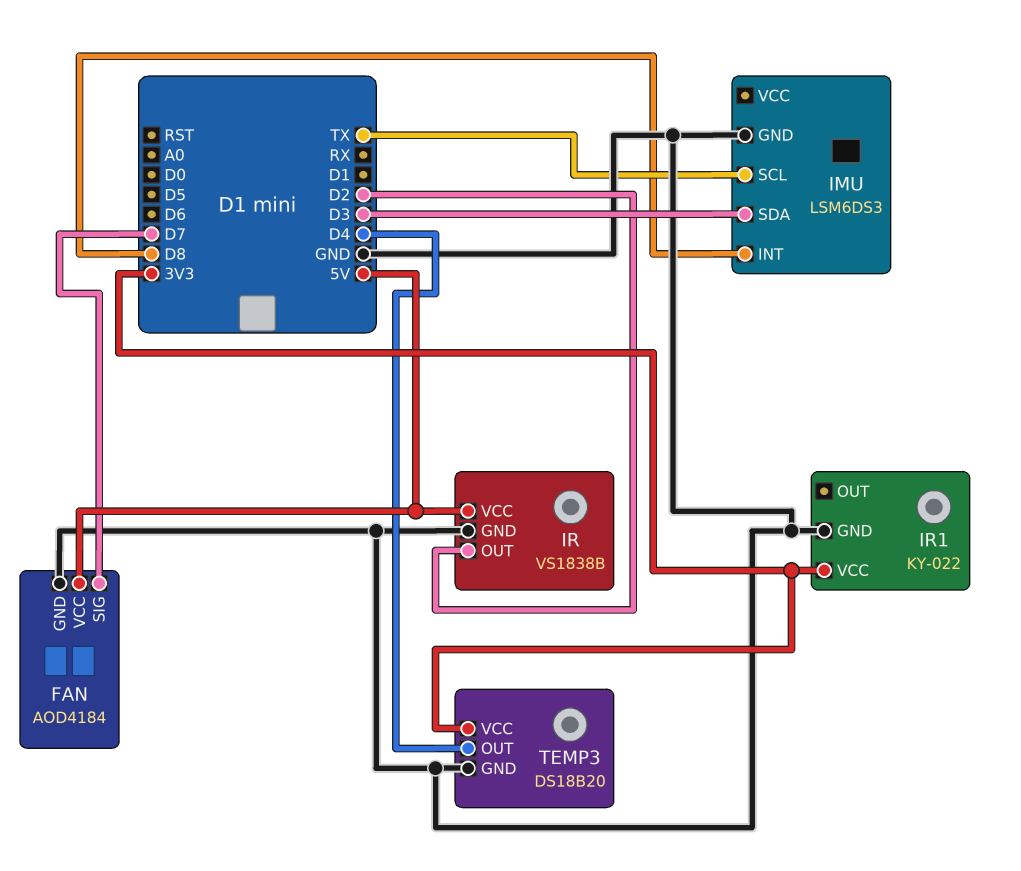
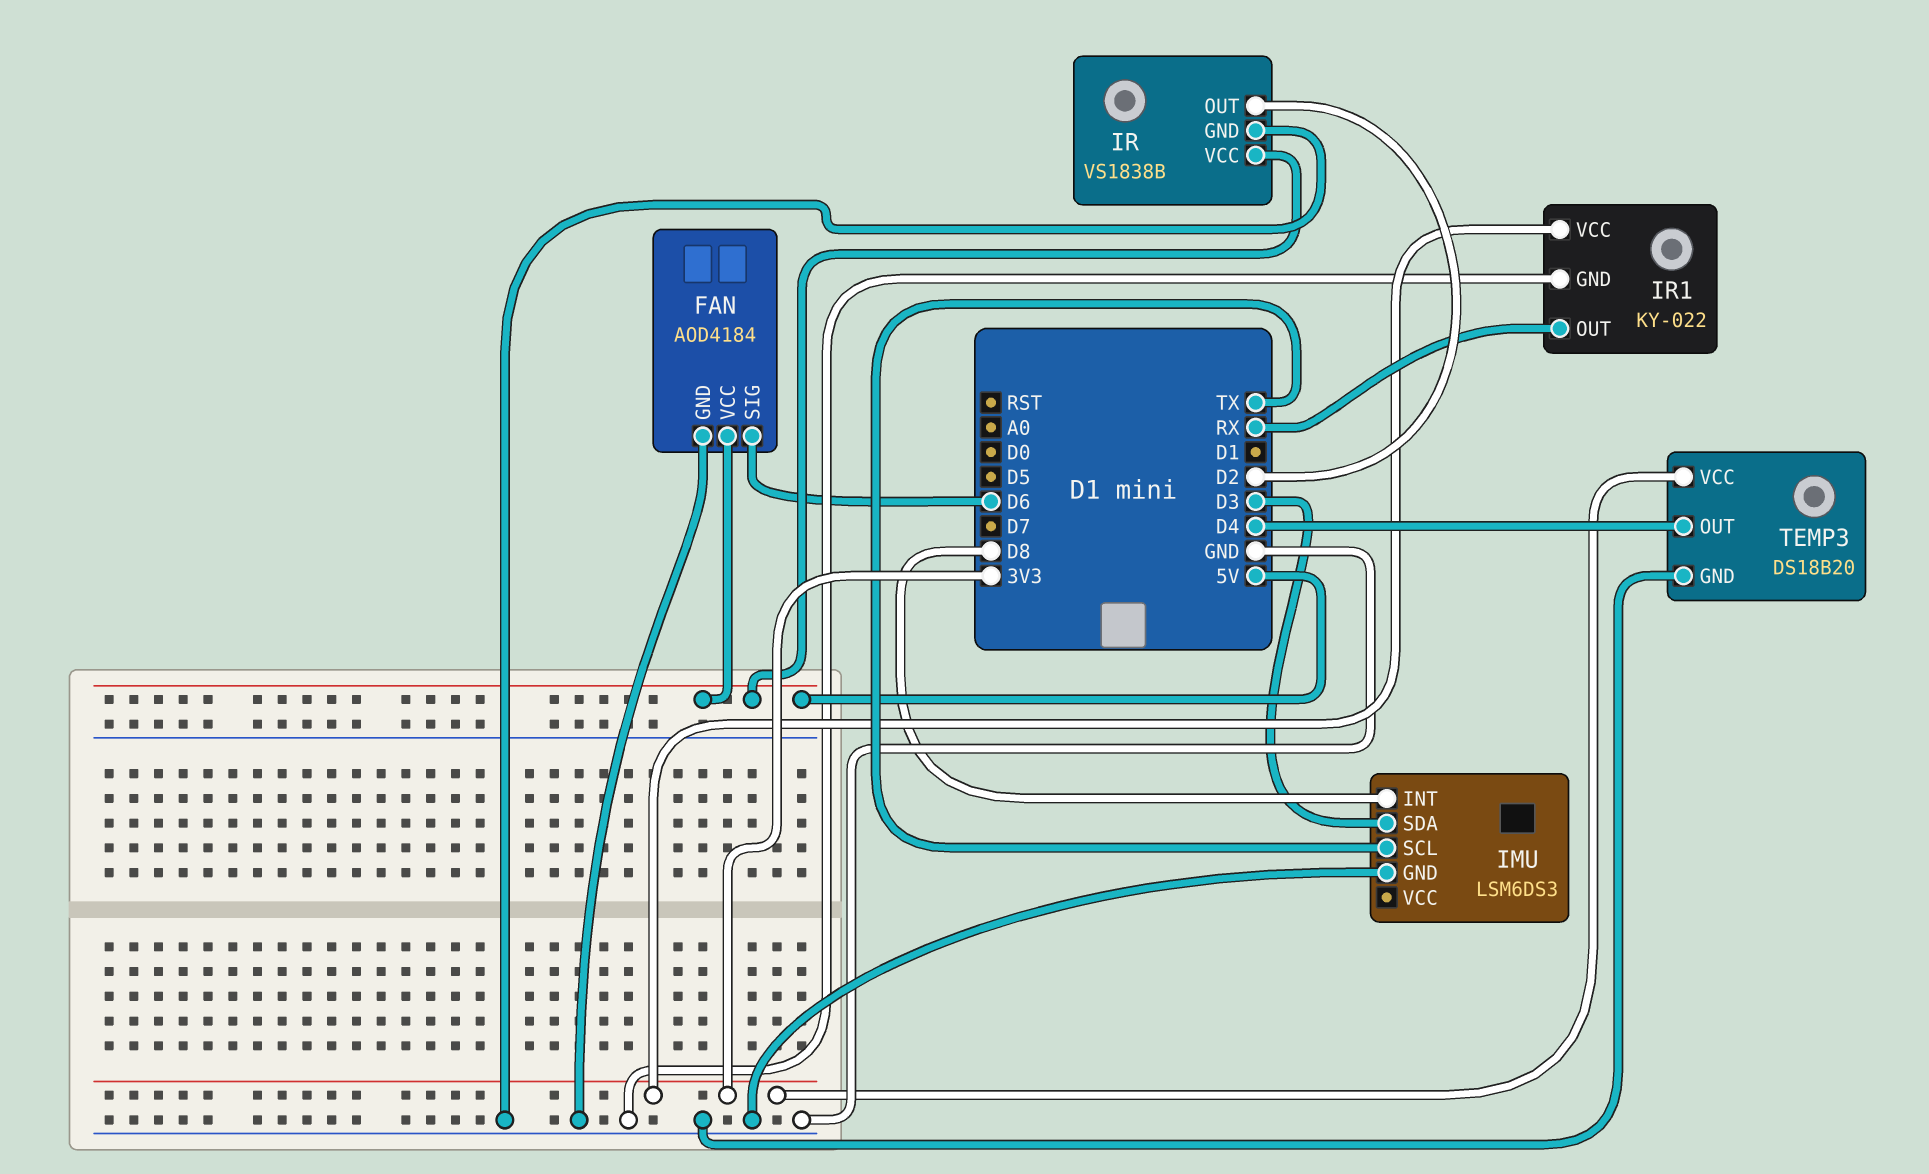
FAN pin SIG: D7 -> D6
IR1 pin OUT: none -> RX

